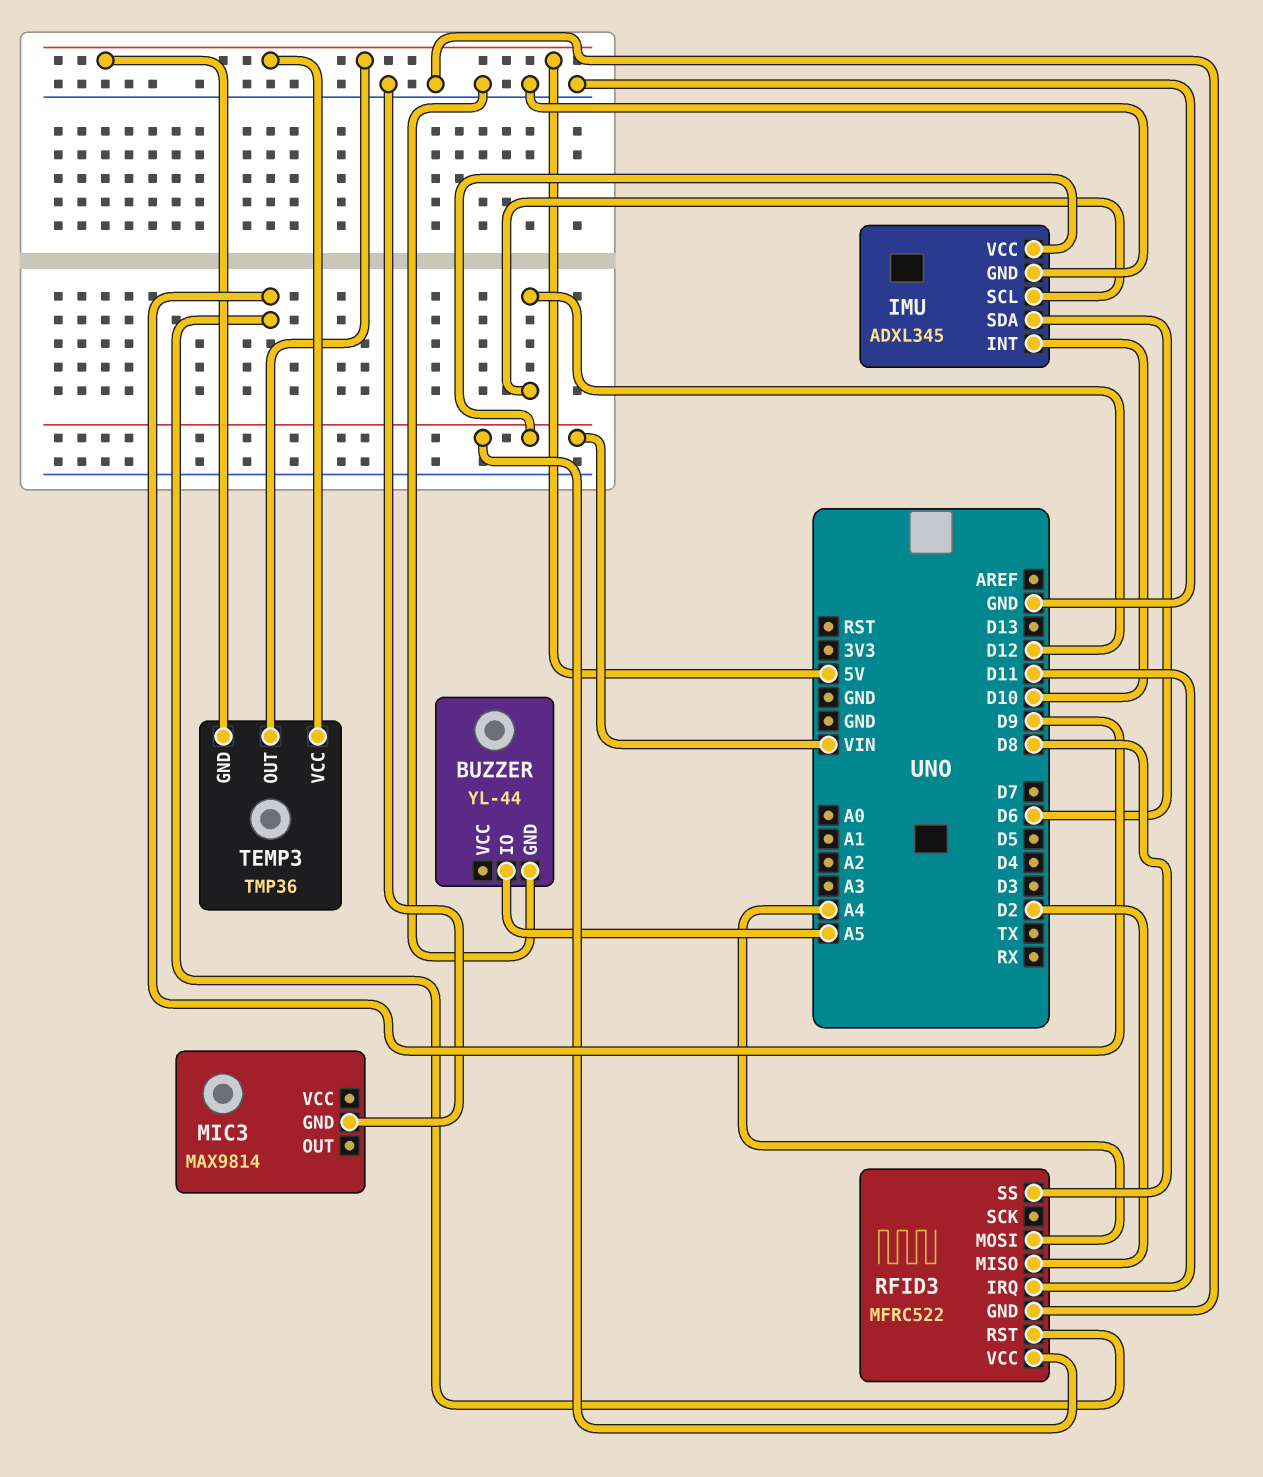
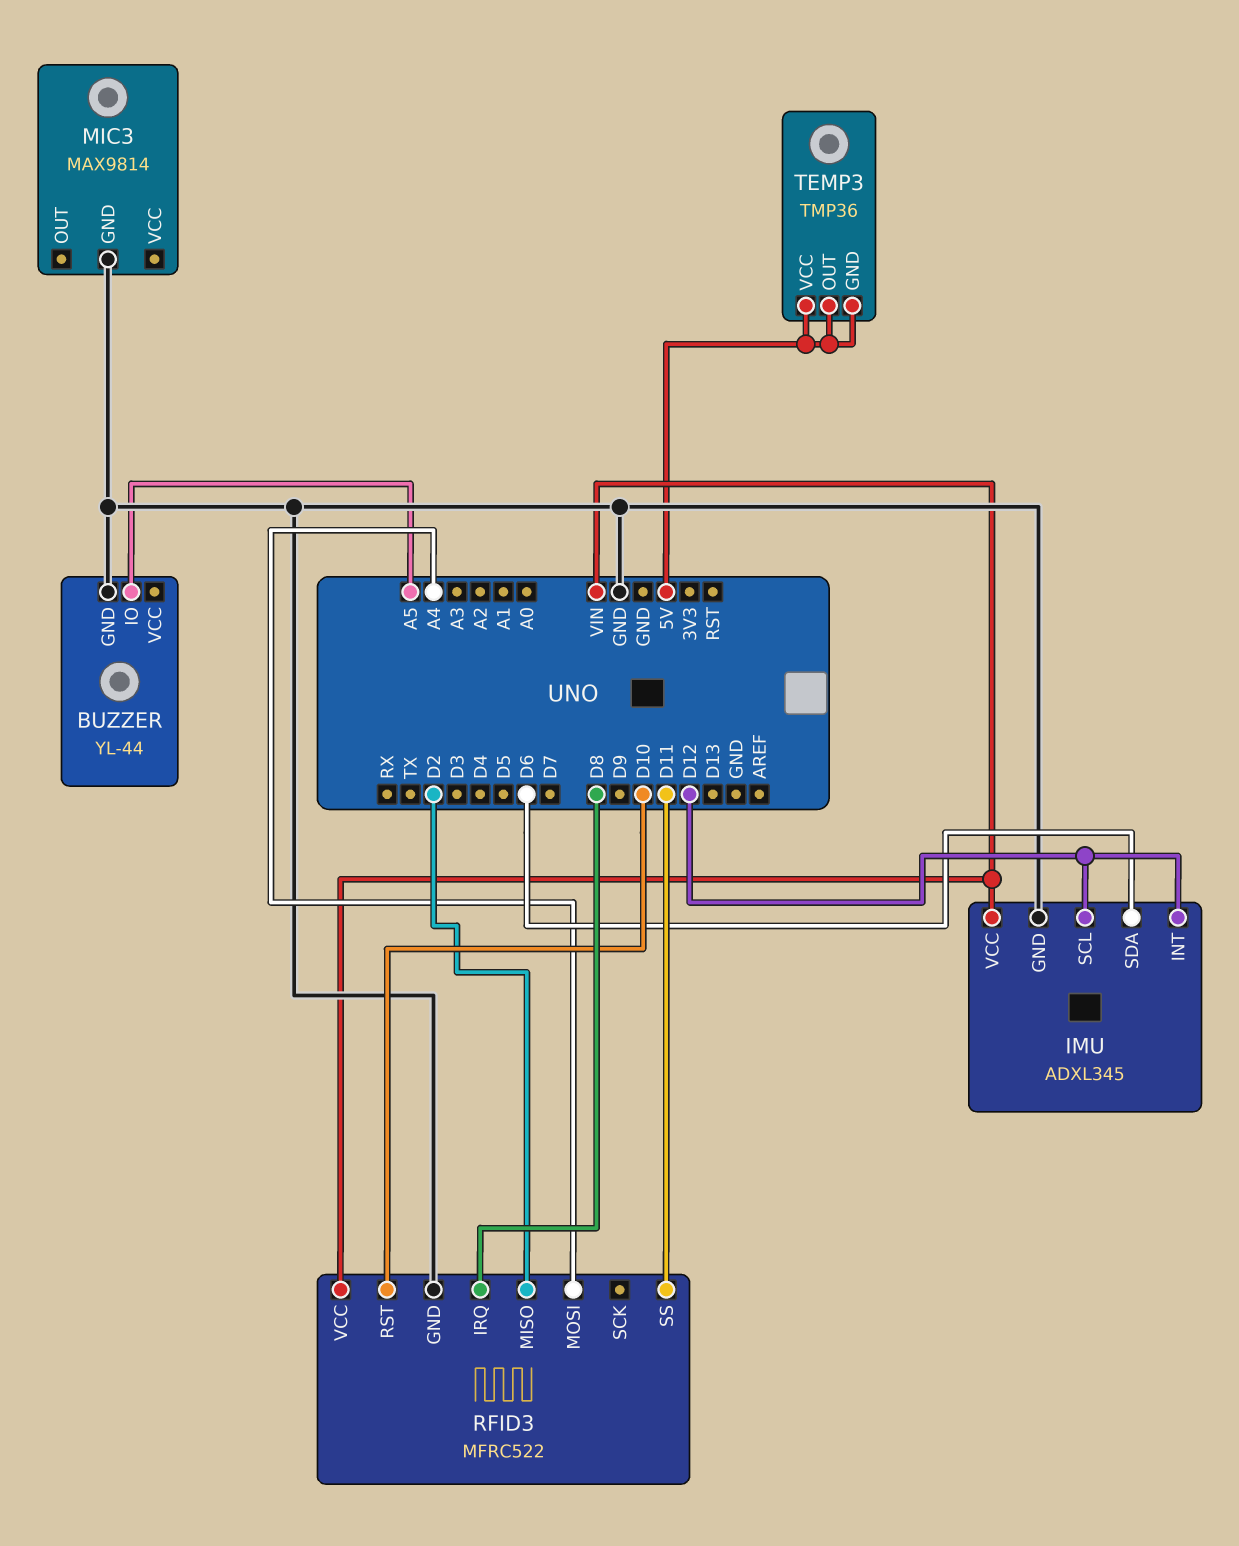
IMU pin INT: D10 -> D12
RFID3 pin IRQ: D11 -> D8
RFID3 pin RST: D9 -> D10
RFID3 pin SS: D8 -> D11

